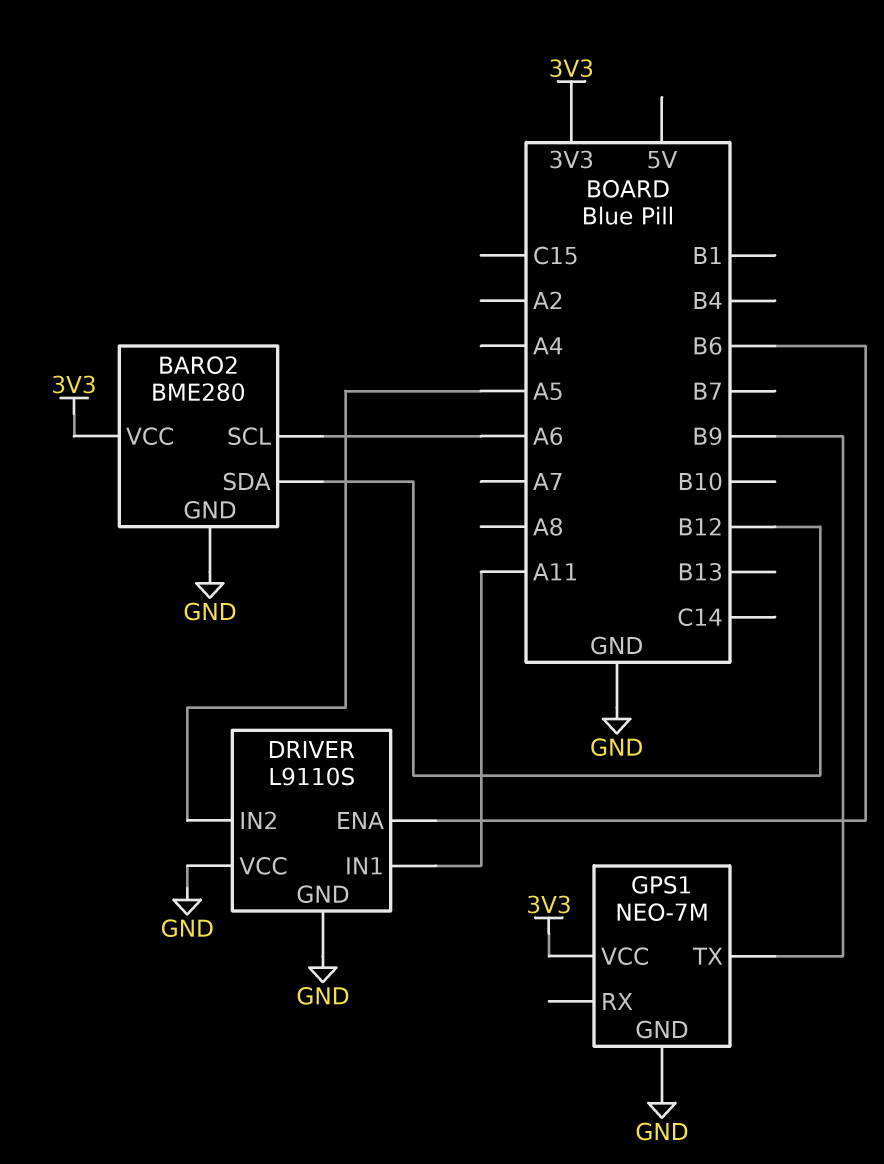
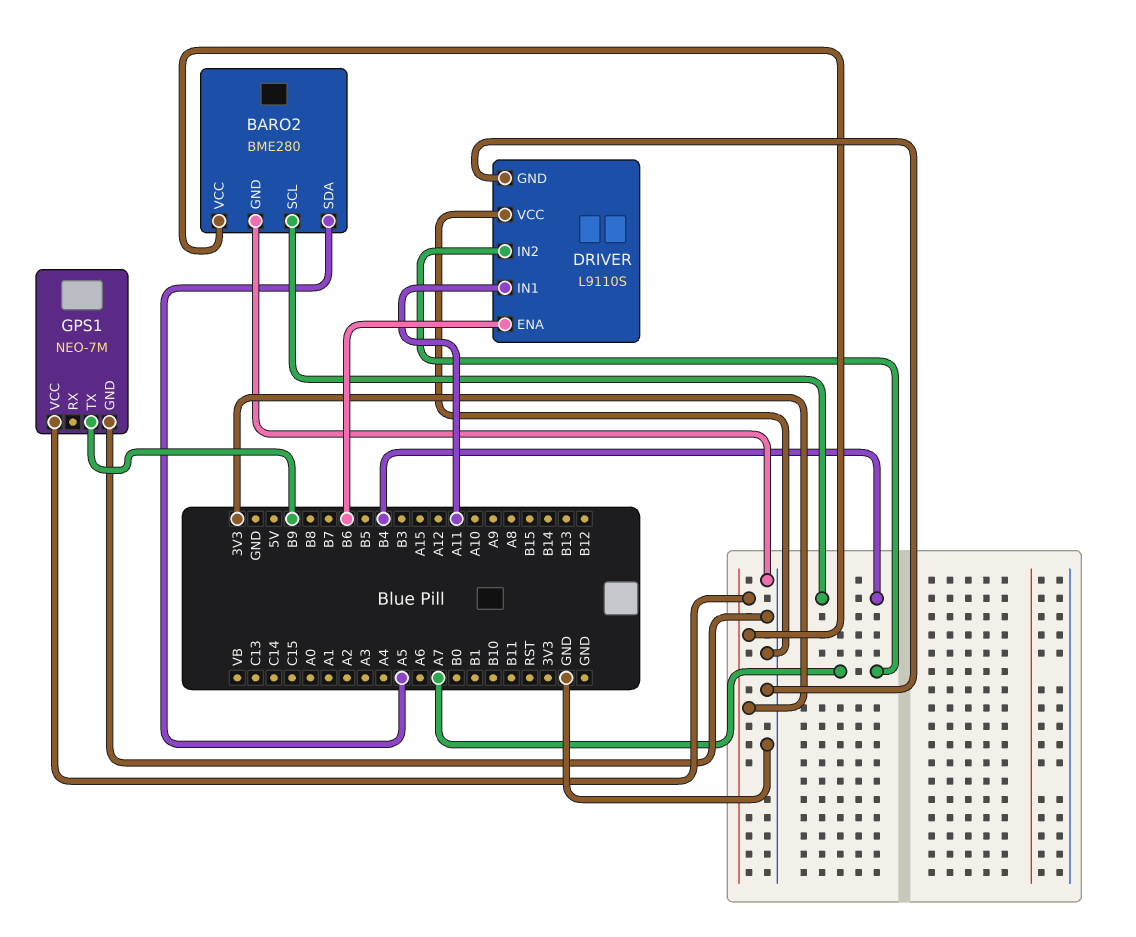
BARO2 pin SCL: A6 -> B4
BARO2 pin SDA: B12 -> A5
DRIVER pin IN2: A5 -> A7

